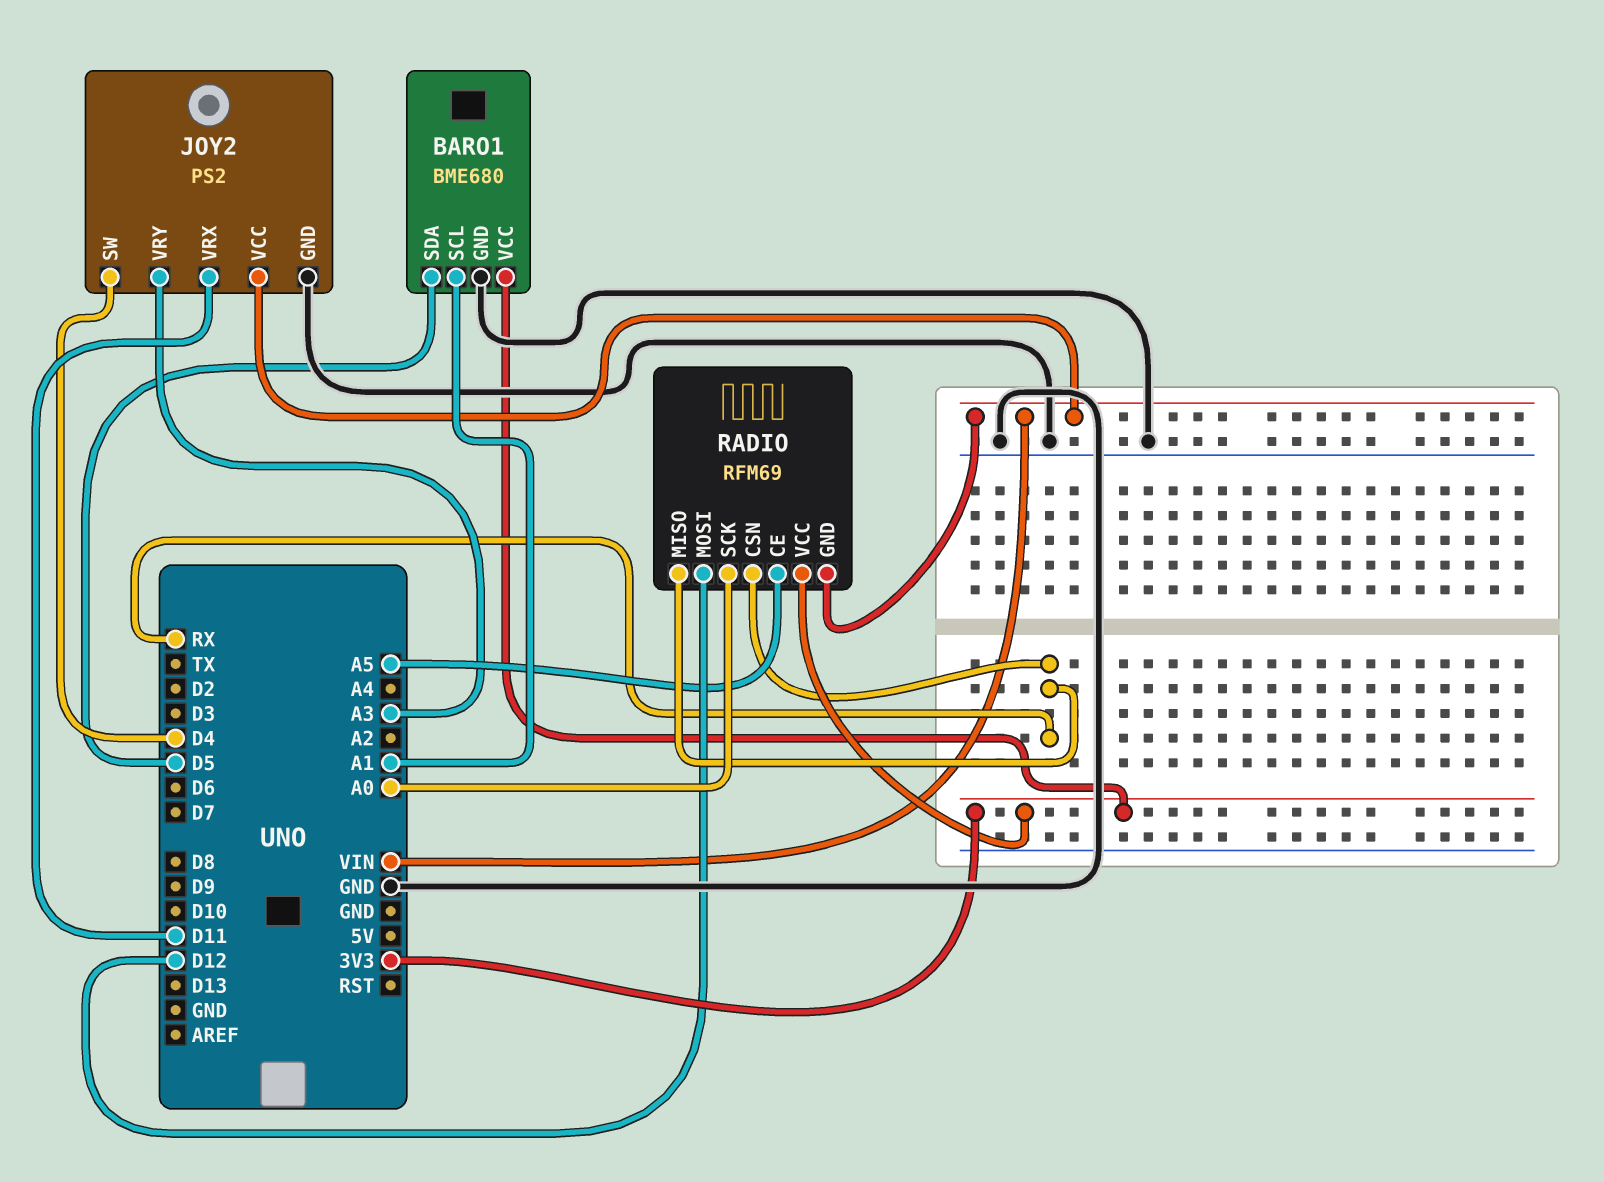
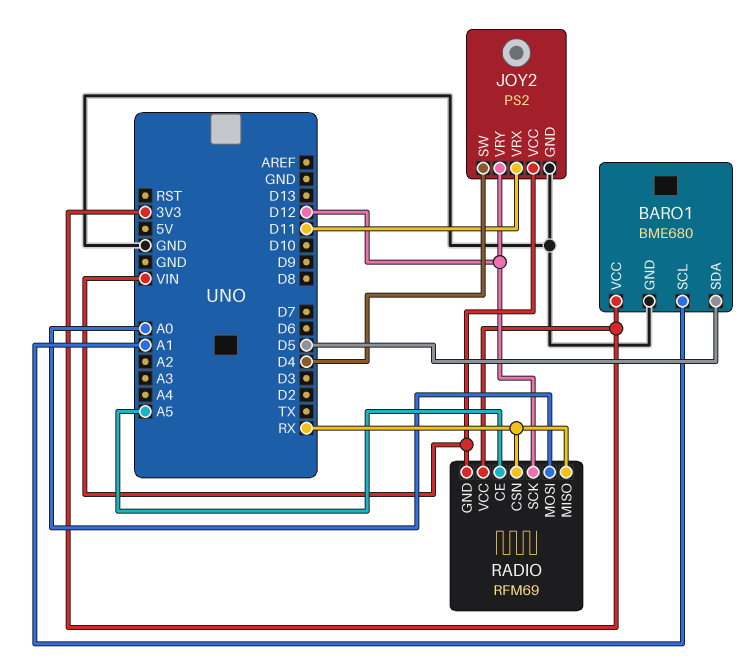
JOY2 pin VRY: A3 -> D12
RADIO pin MOSI: D12 -> A0
RADIO pin SCK: A0 -> D12

